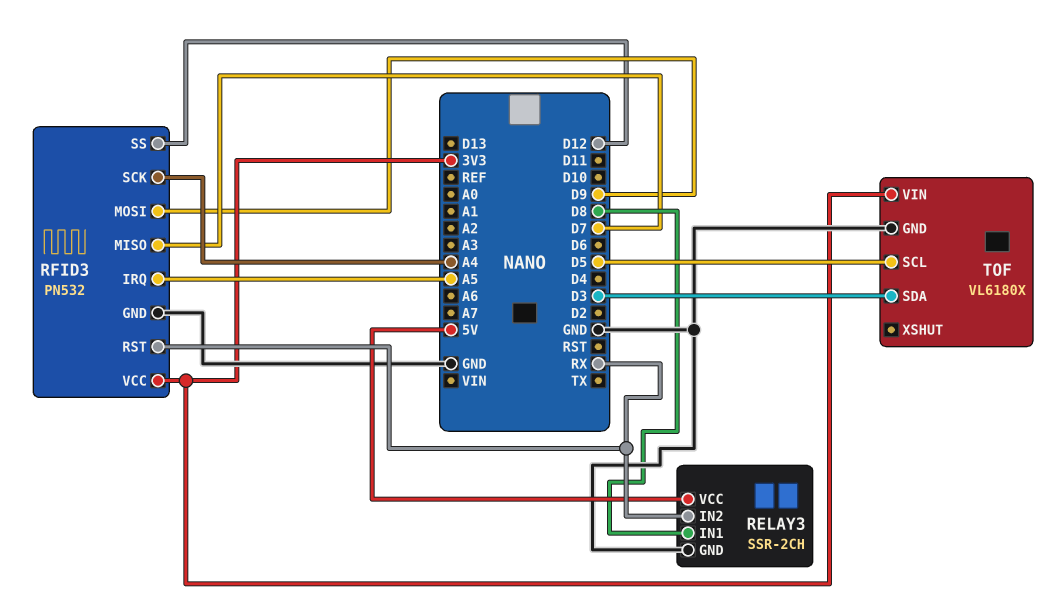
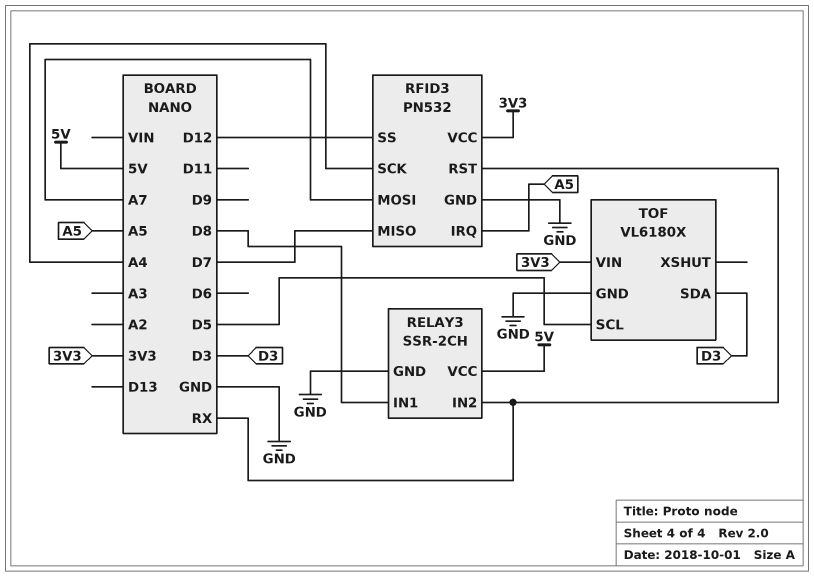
RFID3 pin MOSI: D9 -> A7

